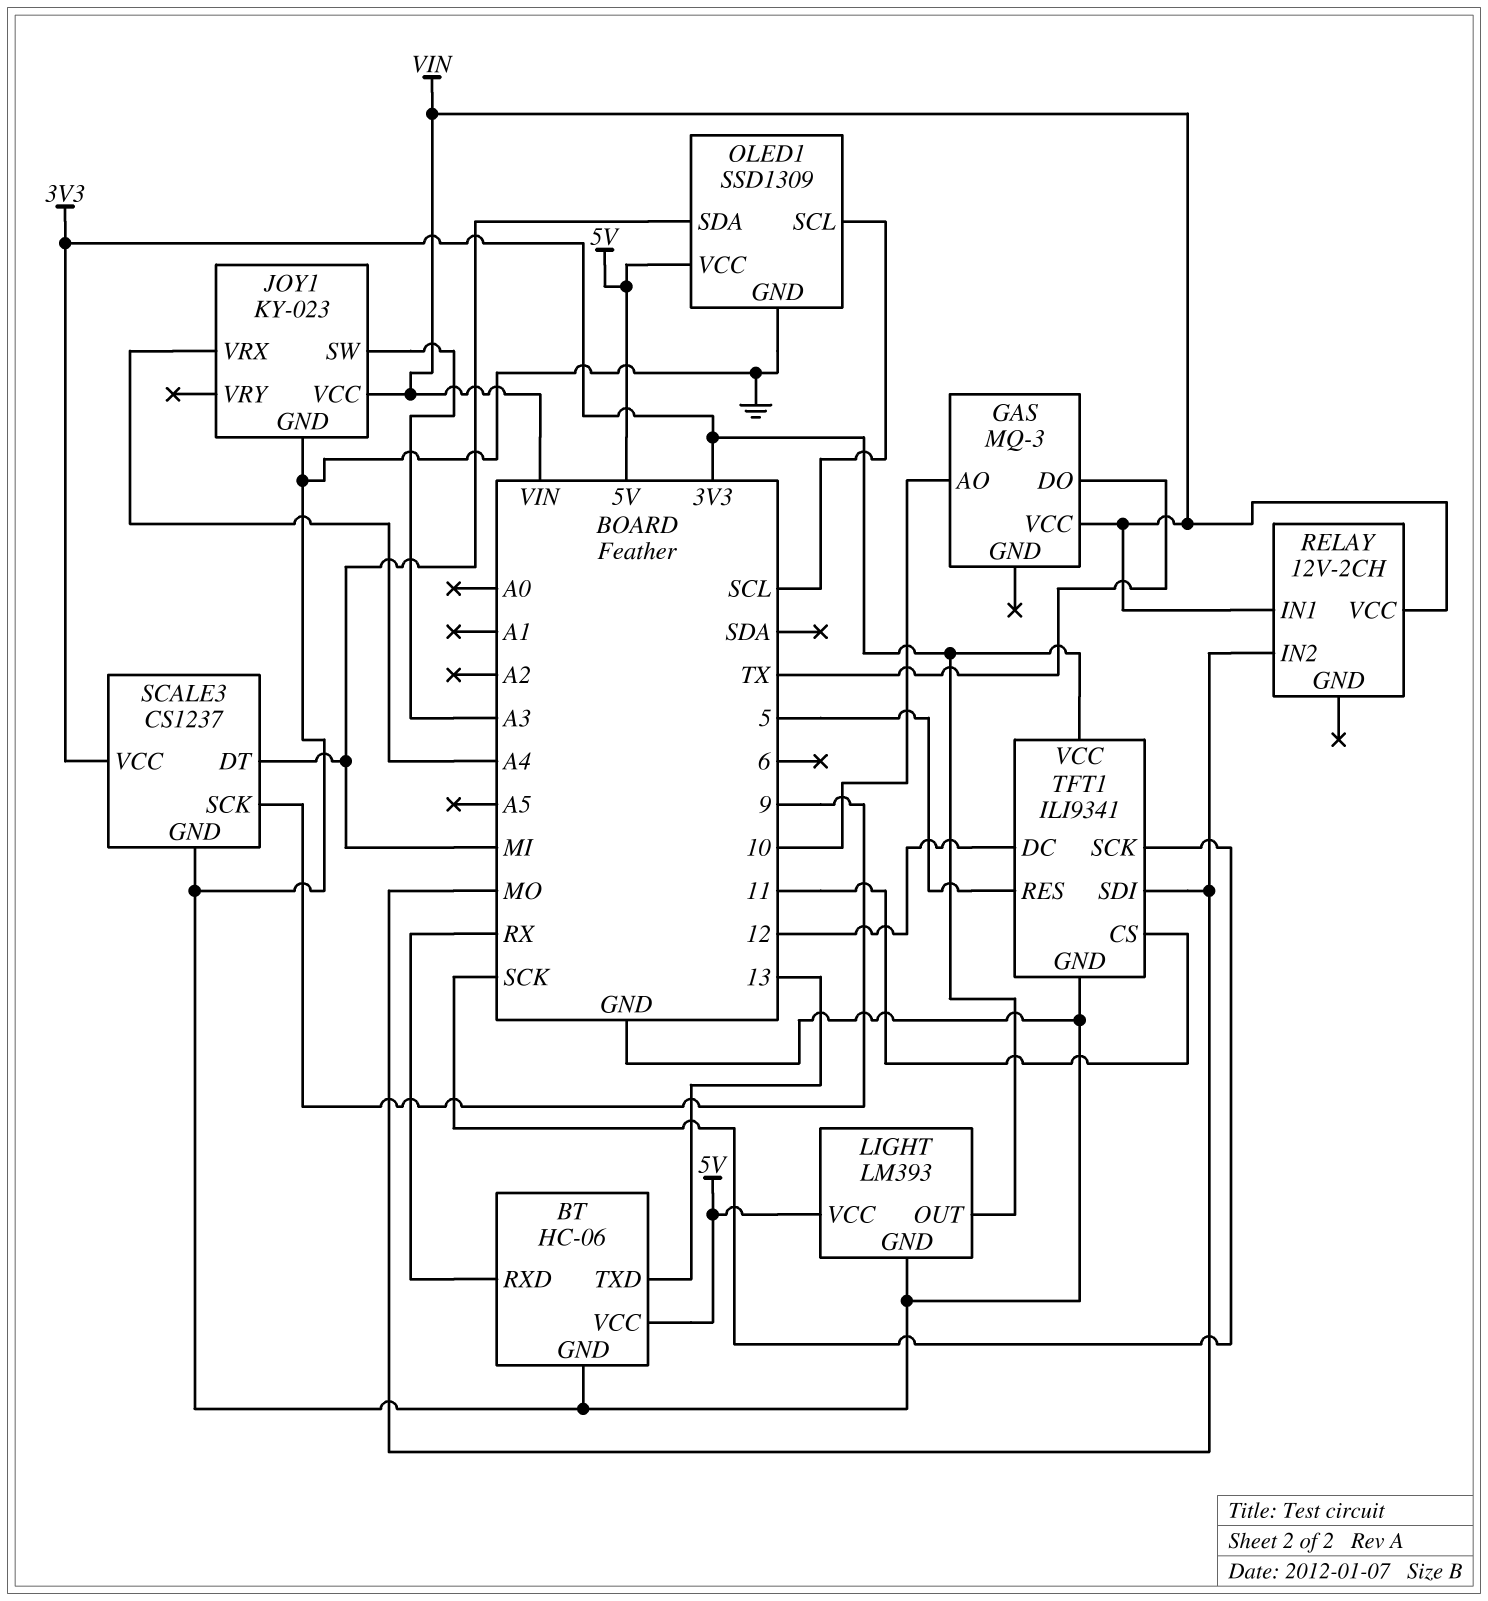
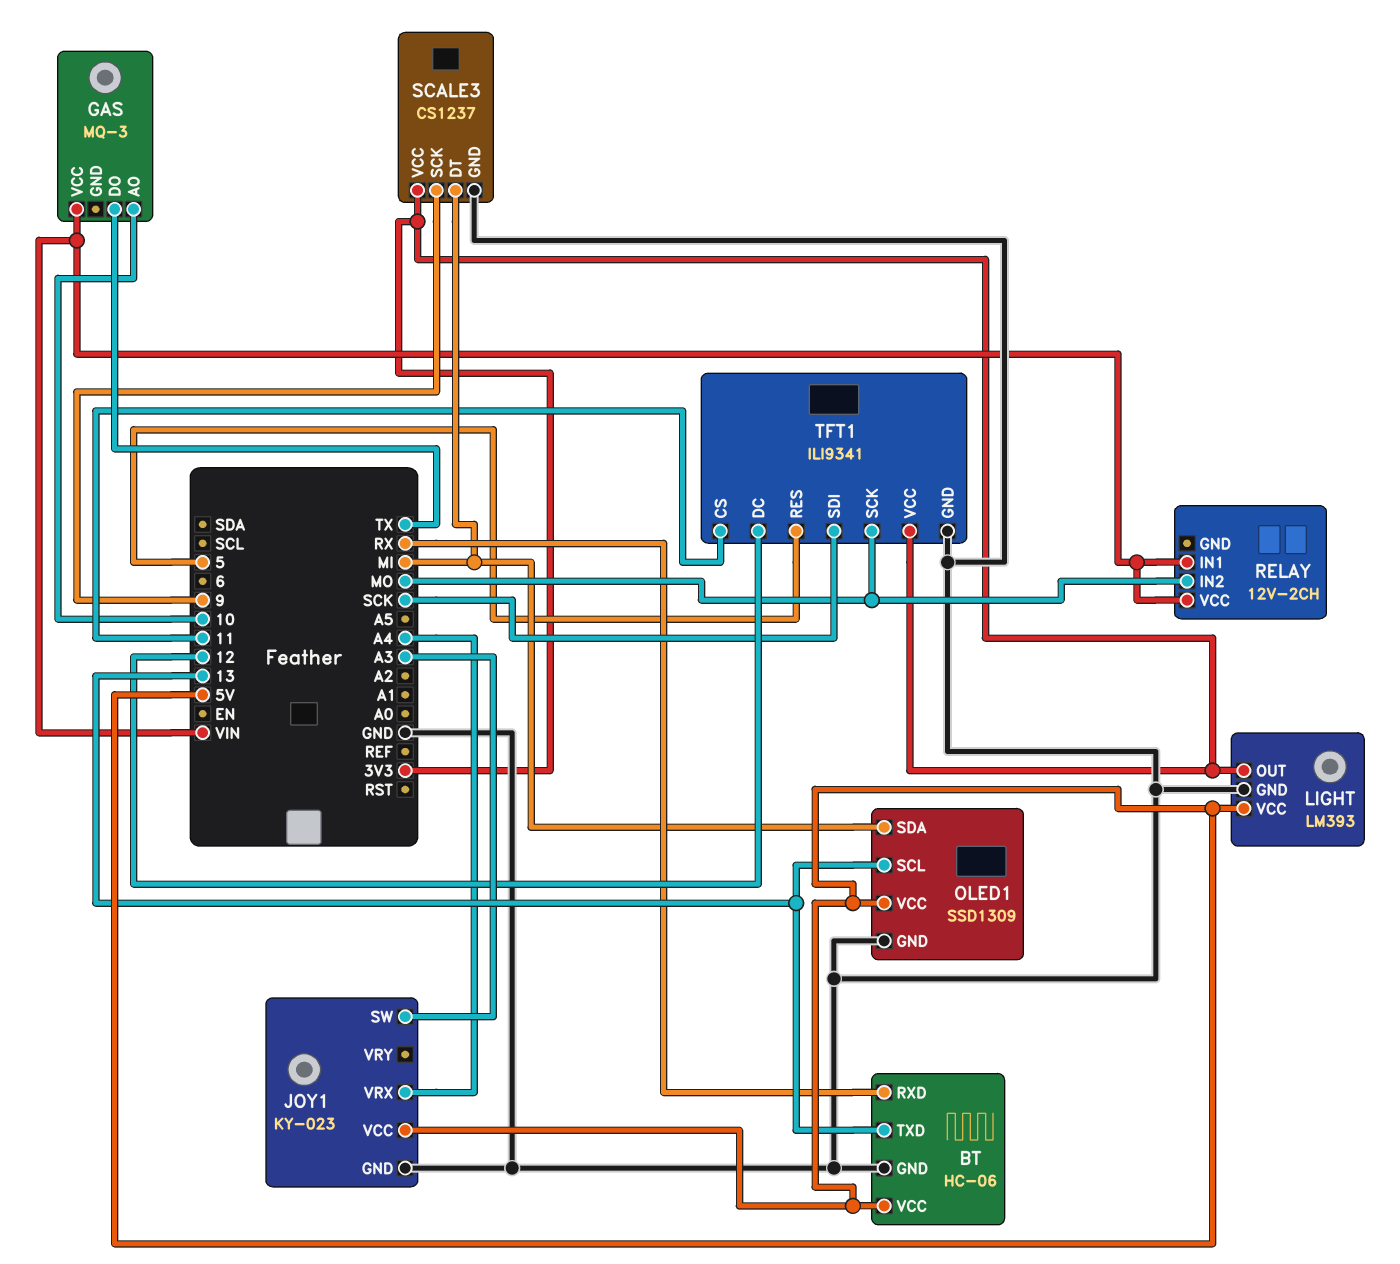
JOY1 pin VCC: VIN -> 5V
OLED1 pin SCL: SCL -> 13
TFT1 pin SCK: SCK -> MO
TFT1 pin SDI: MO -> SCK

